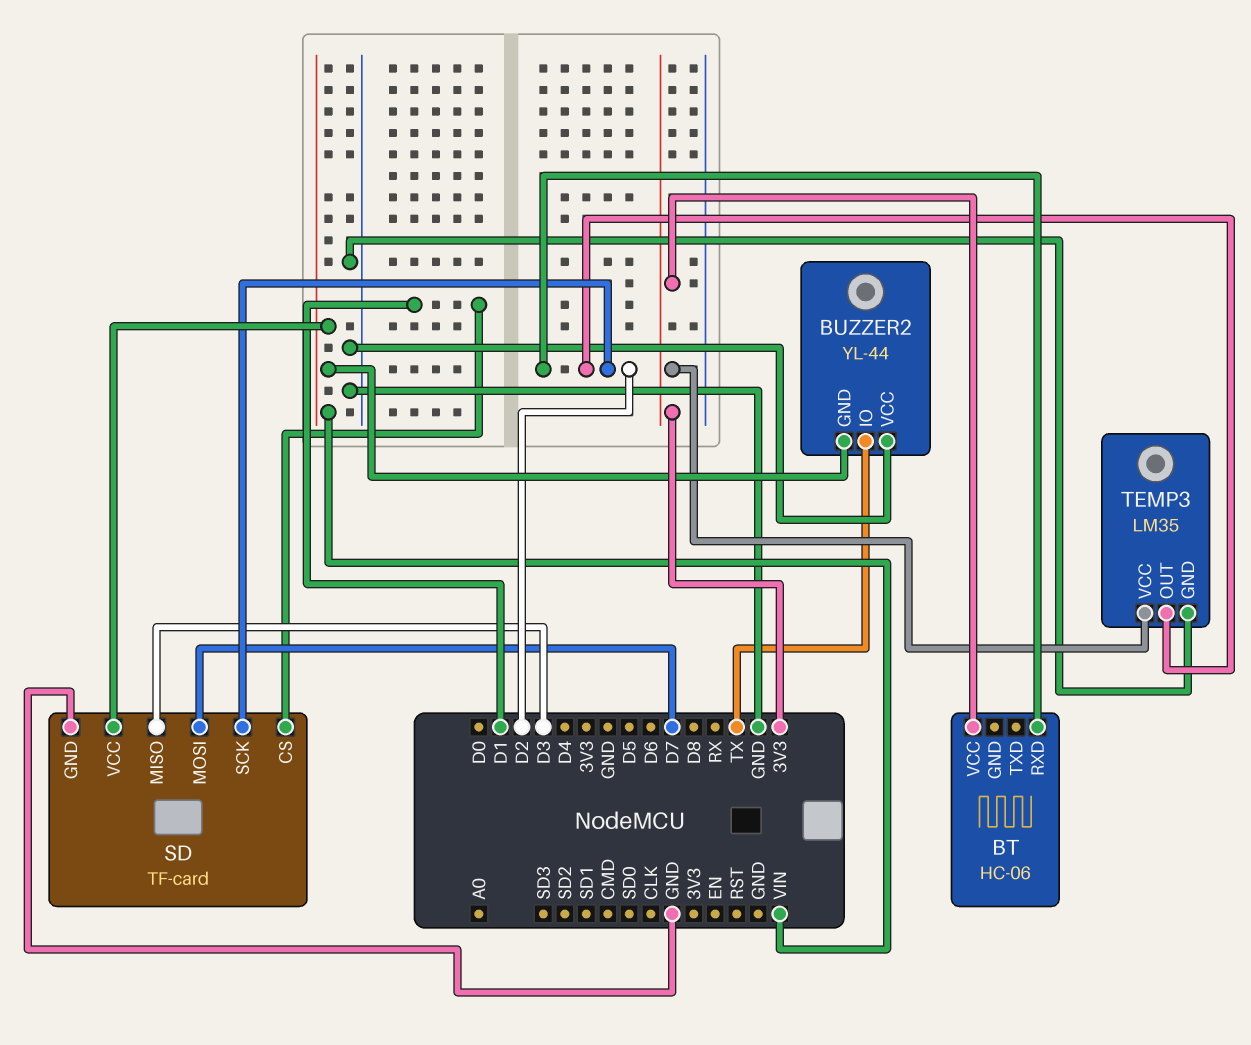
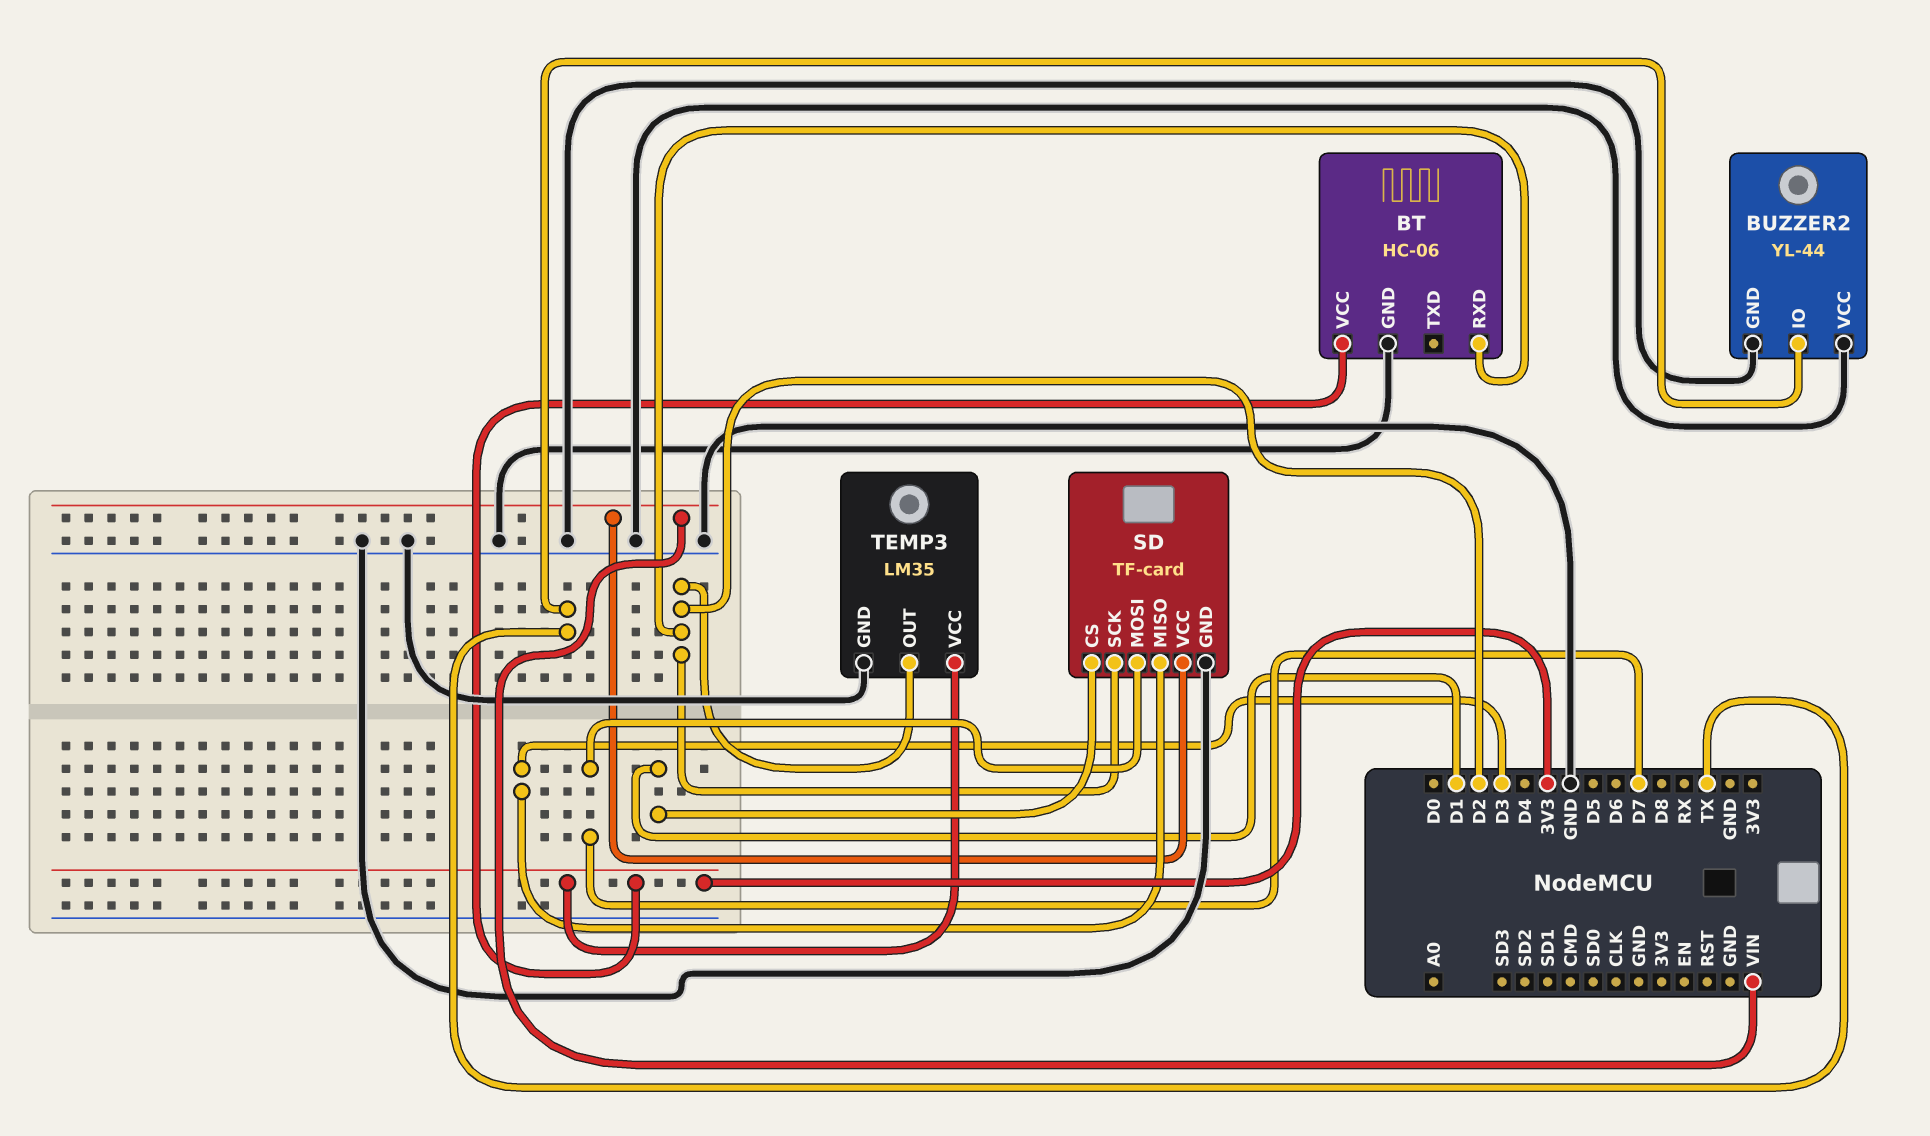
BT pin GND: none -> GND
BUZZER2 pin GND: VIN -> GND

